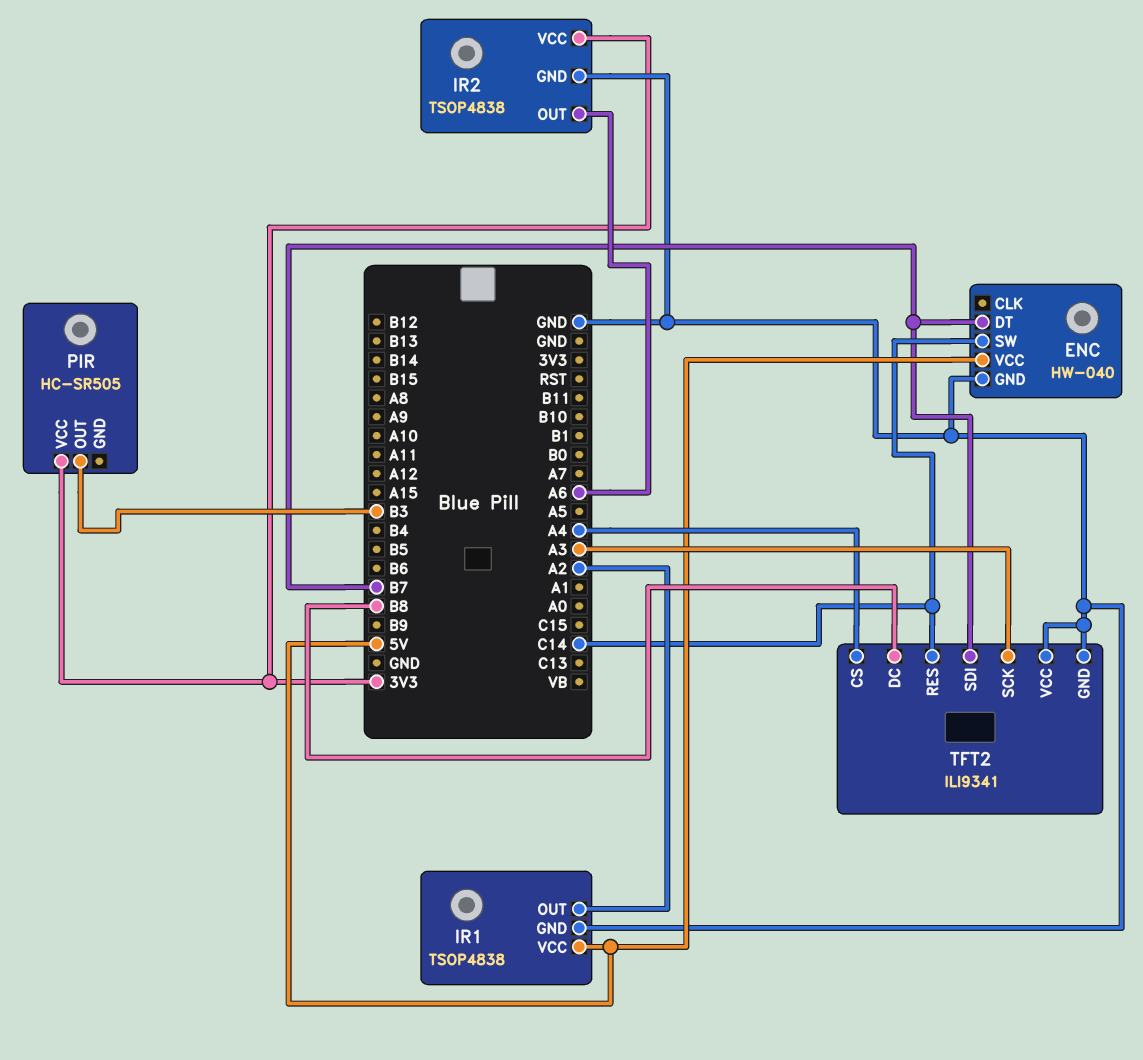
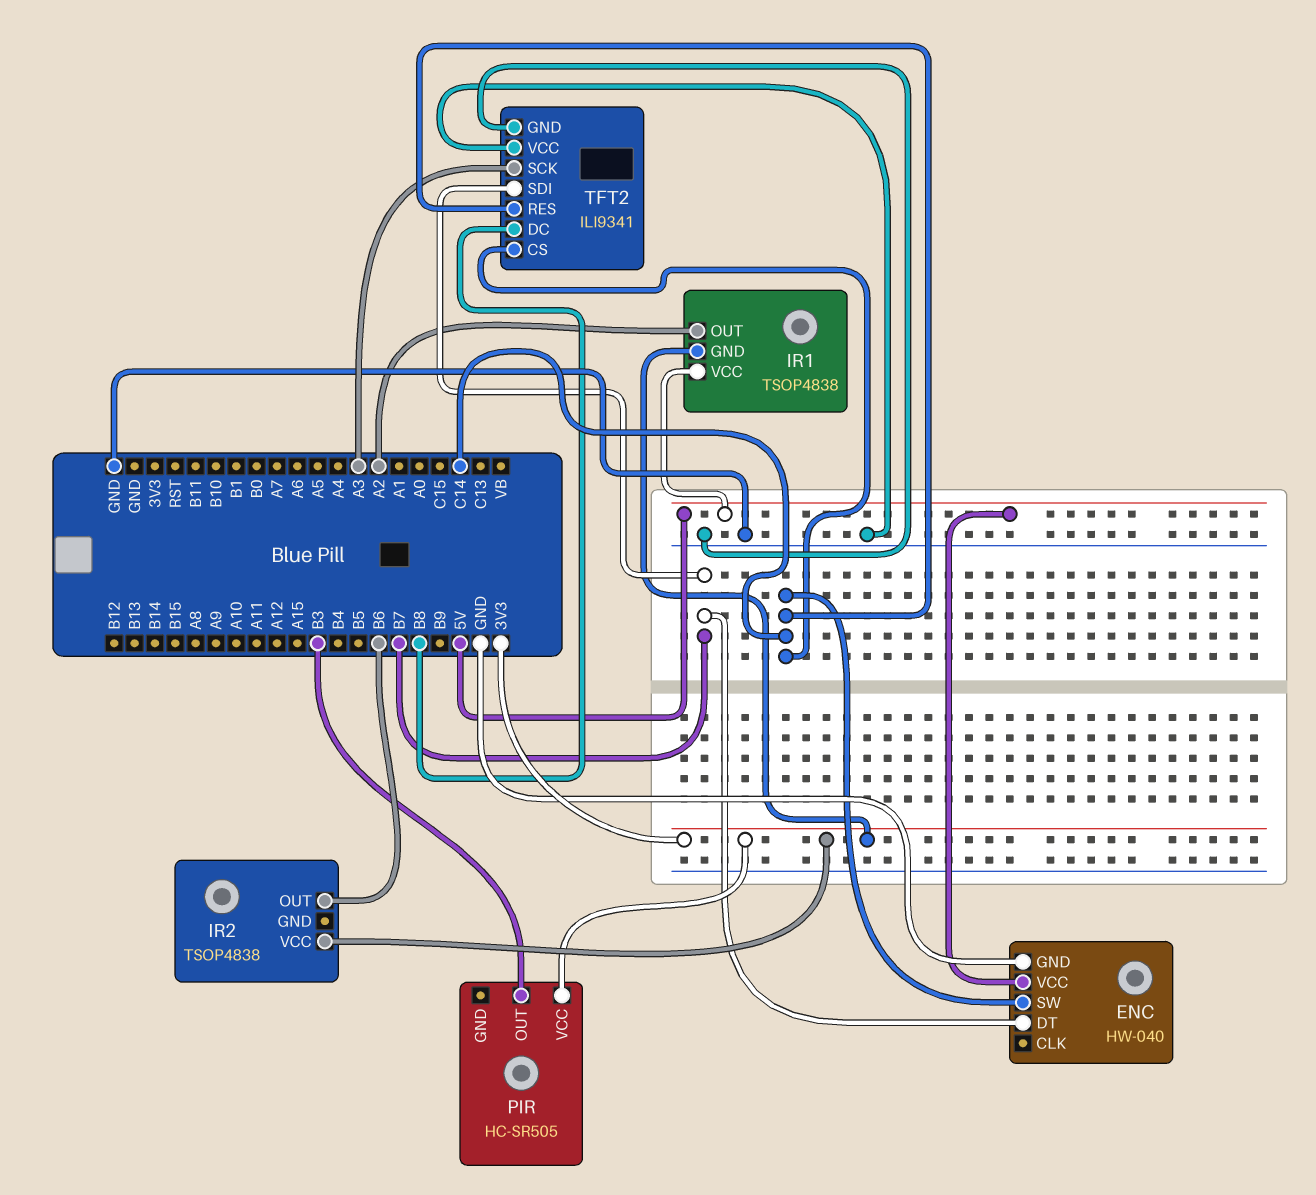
IR1 pin GND: GND -> 3V3
IR2 pin GND: GND -> none
IR2 pin OUT: A6 -> B6
TFT2 pin CS: A4 -> C14

